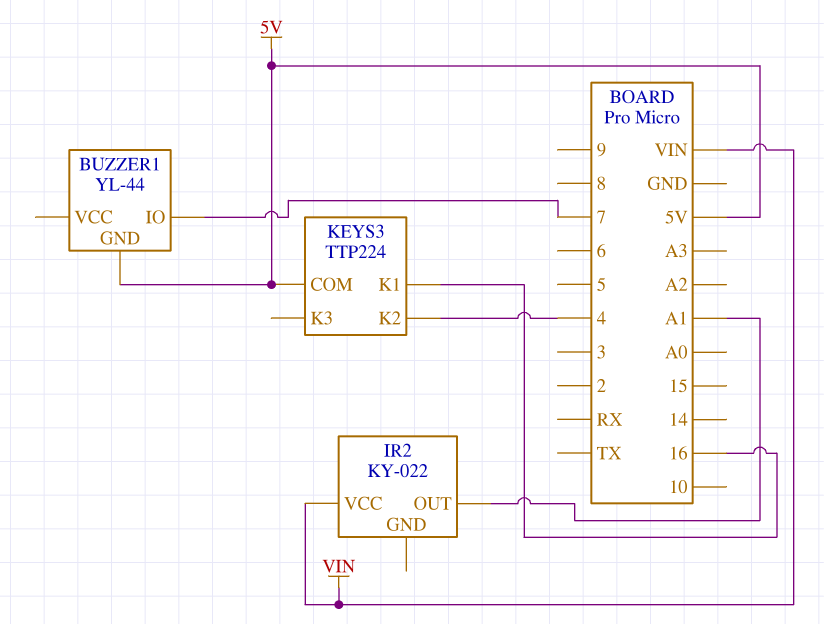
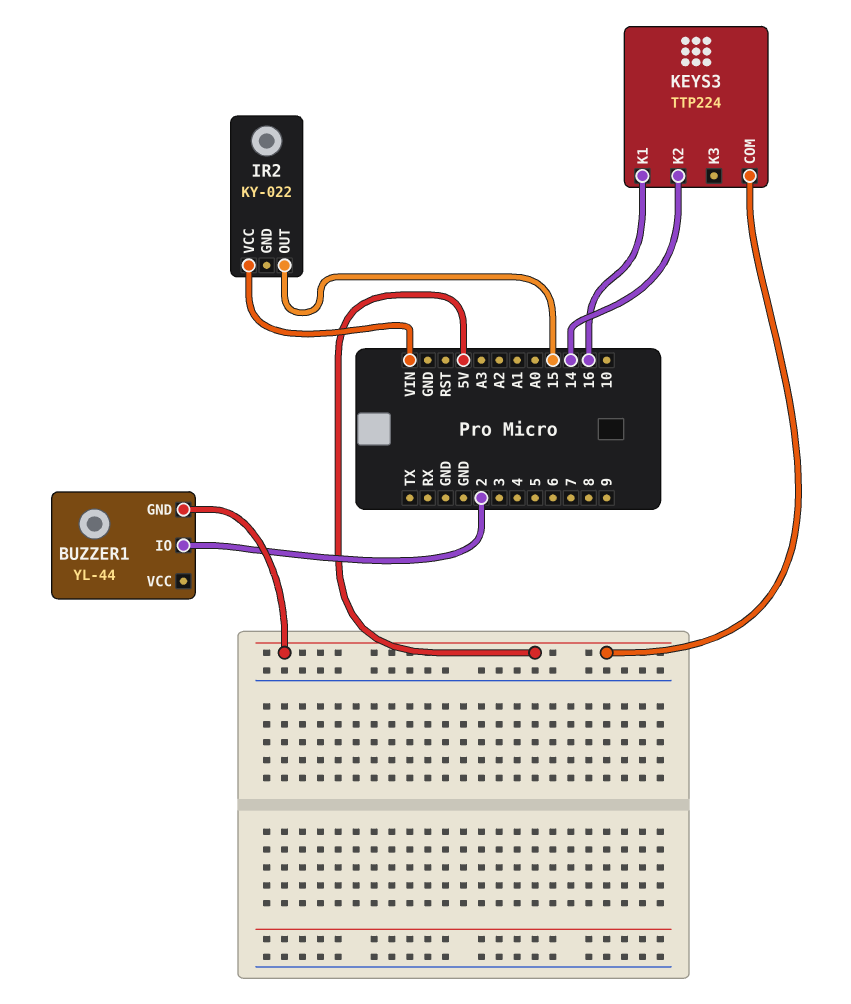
BUZZER1 pin IO: 7 -> 2
IR2 pin OUT: A1 -> 15
KEYS3 pin K2: 4 -> 14

